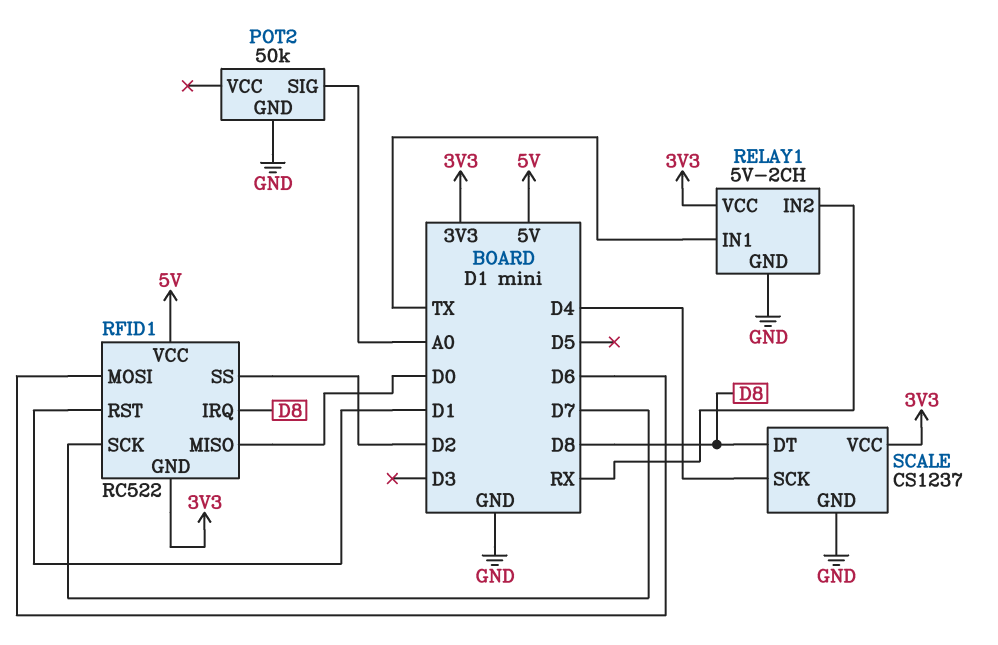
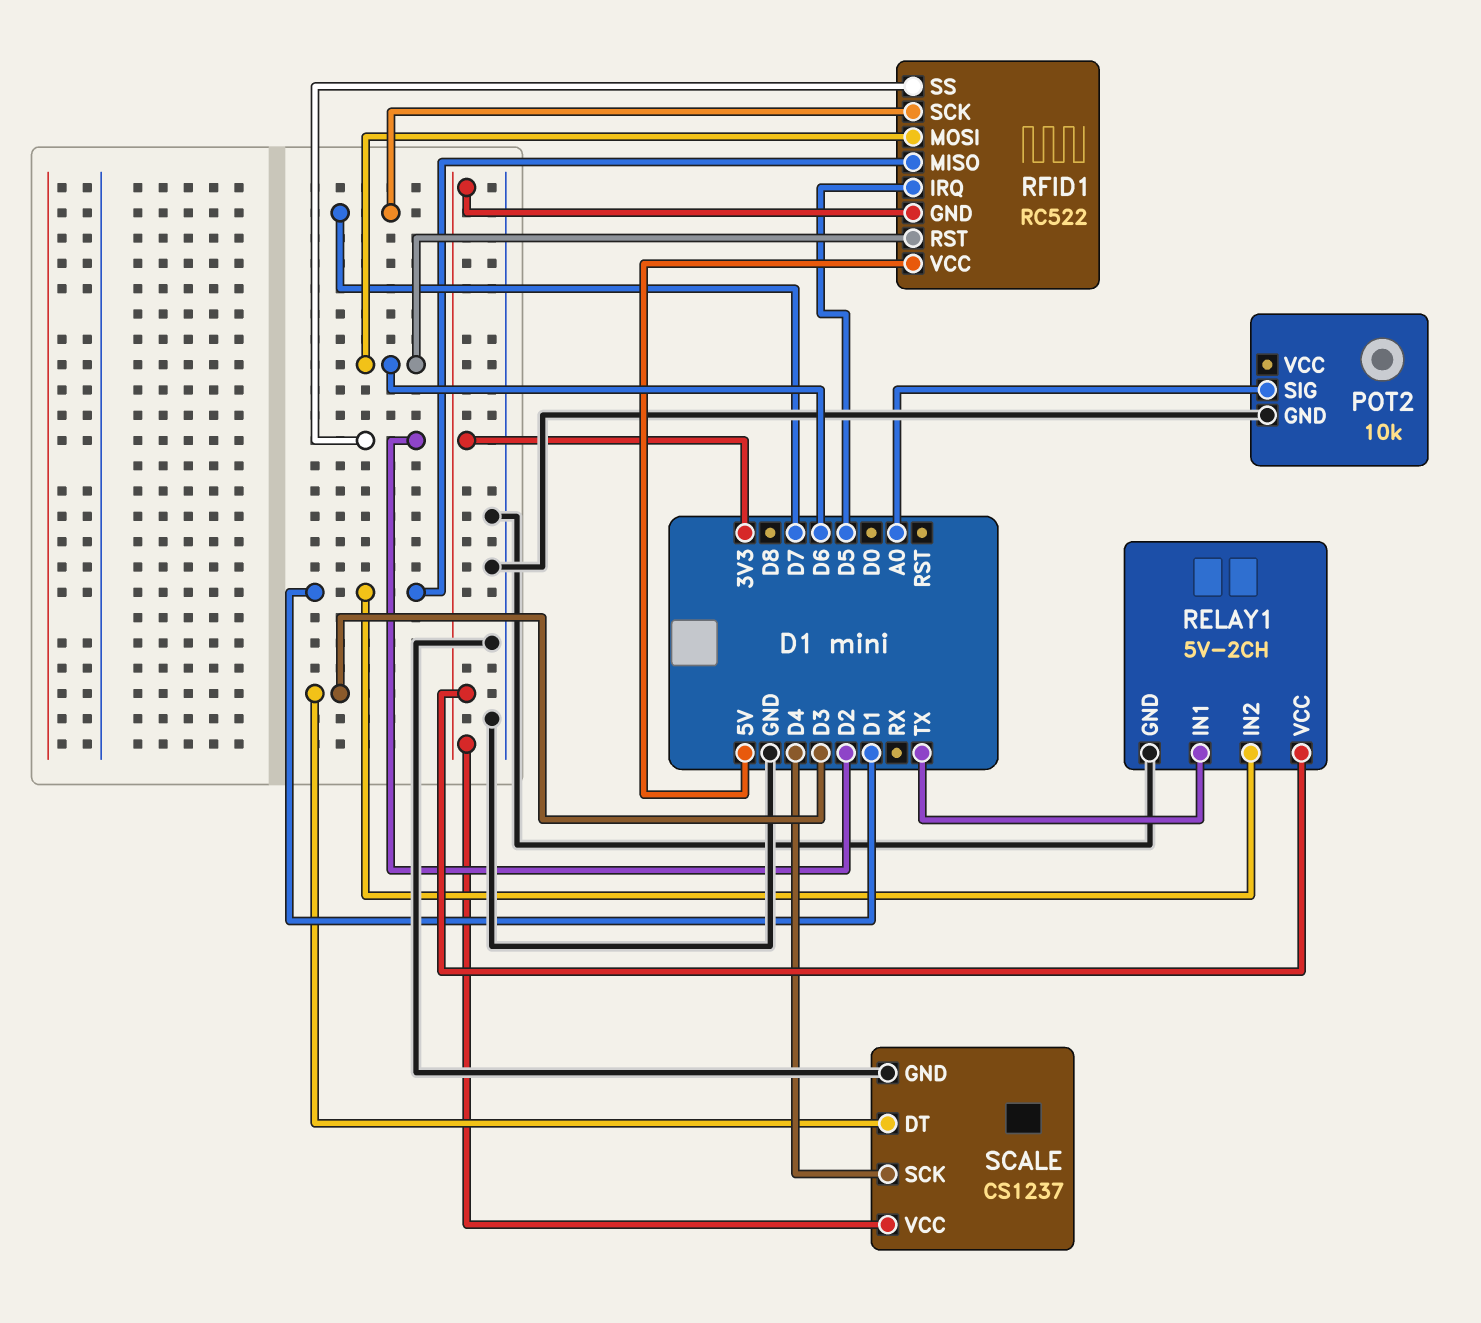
POT2: 50k -> 10k
RELAY1 pin IN2: RX -> D1
RFID1 pin IRQ: D8 -> D5
RFID1 pin MISO: D0 -> D1
RFID1 pin RST: D1 -> D6
SCALE pin DT: D8 -> D3

